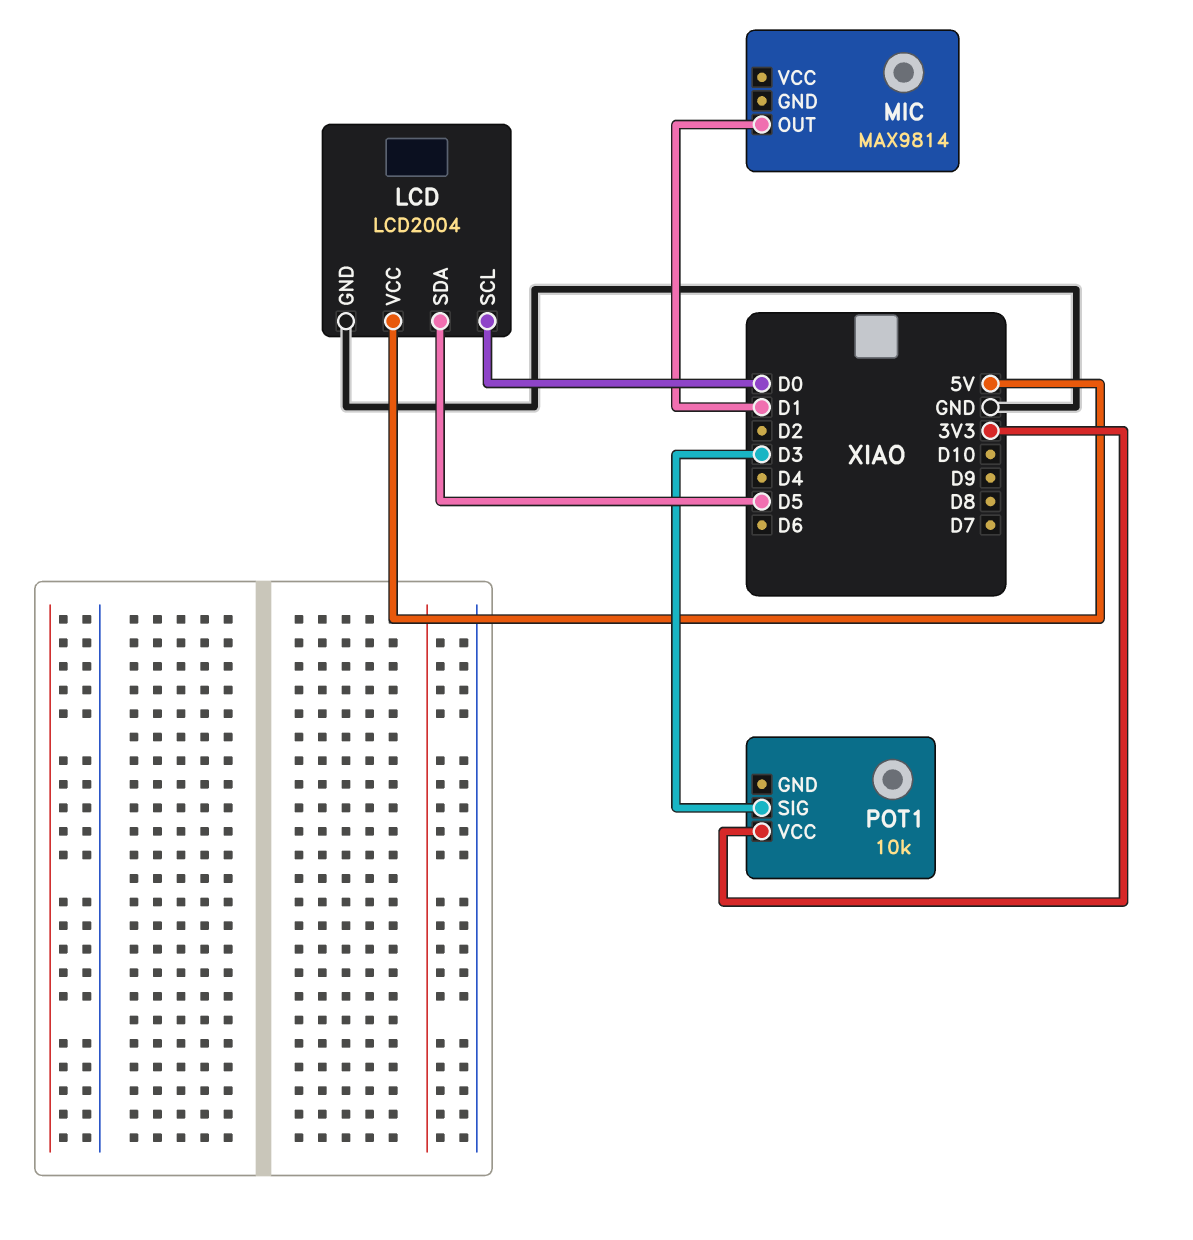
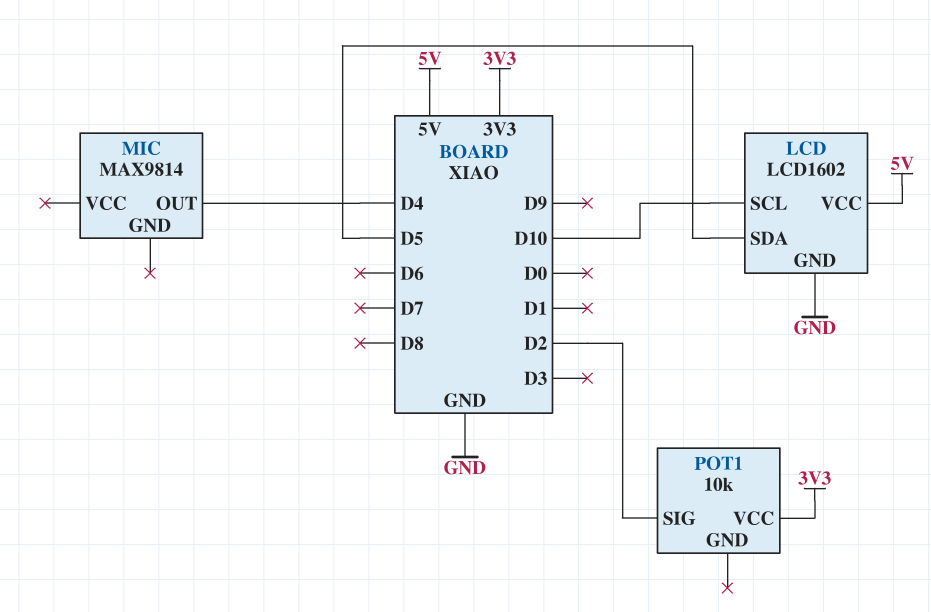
LCD: LCD2004 -> LCD1602
LCD pin SCL: D0 -> D10
MIC pin OUT: D1 -> D4
POT1 pin SIG: D3 -> D2

